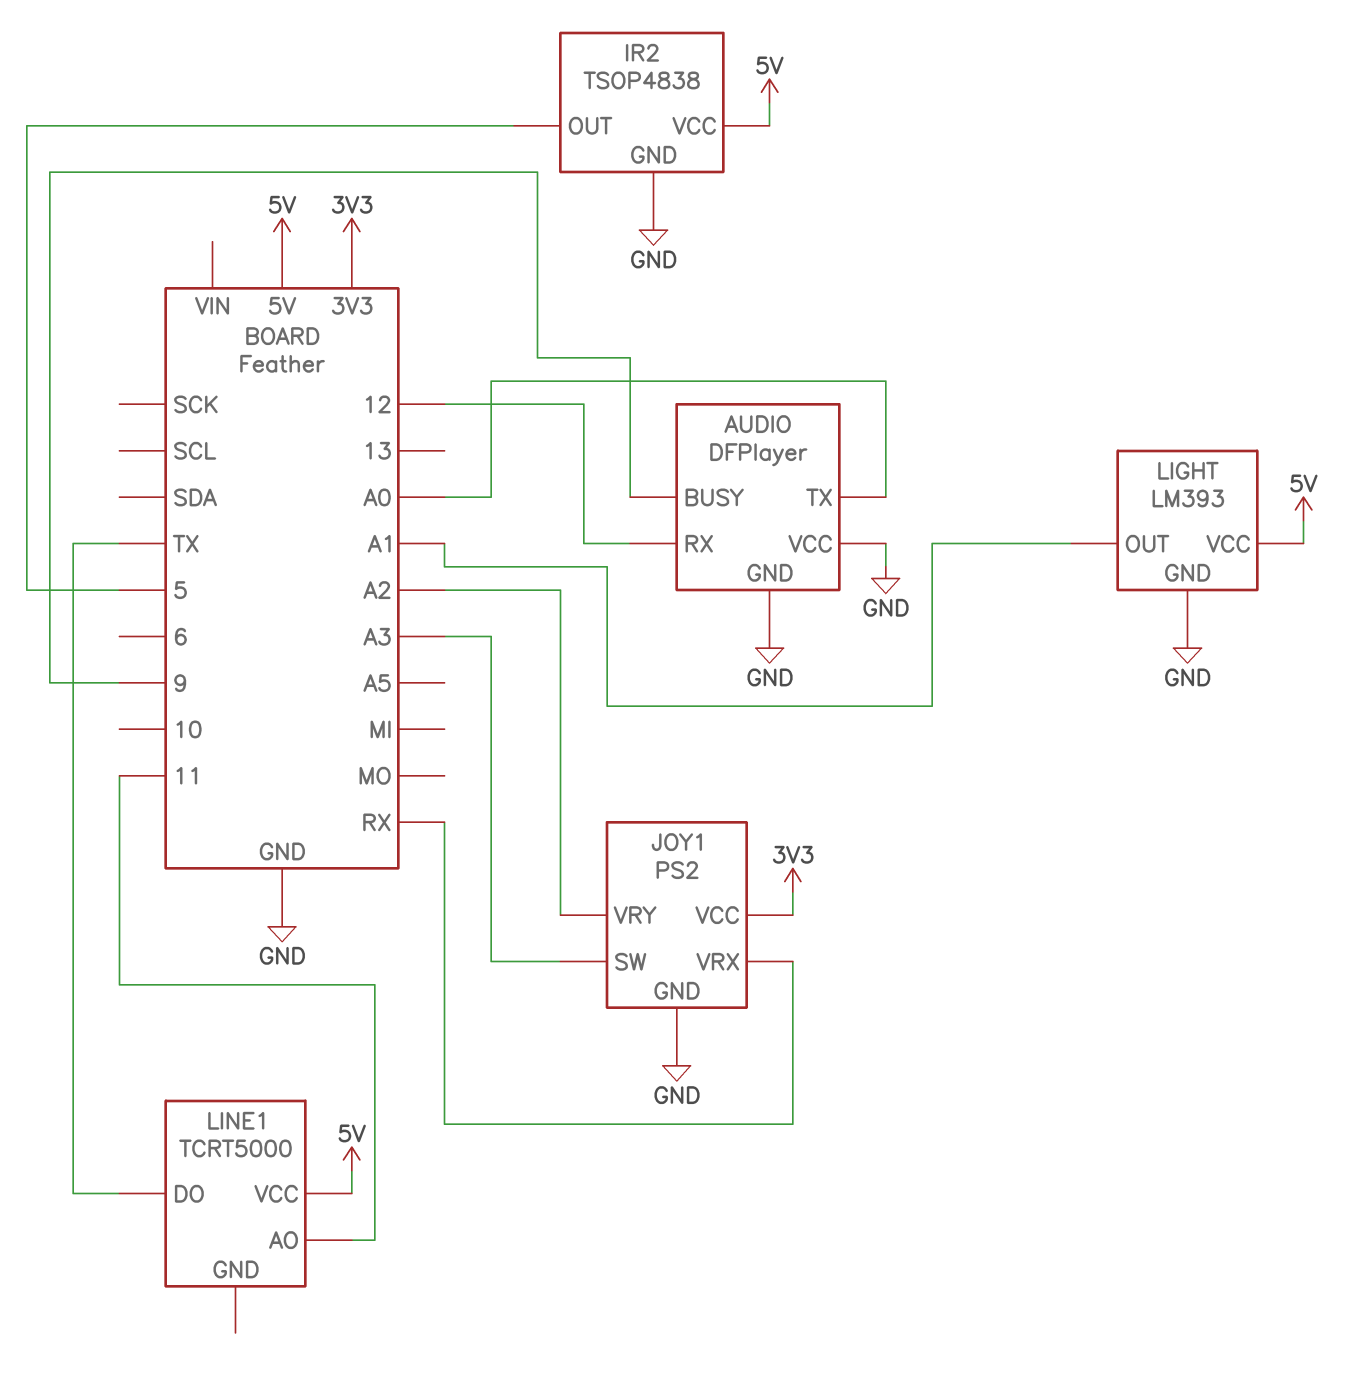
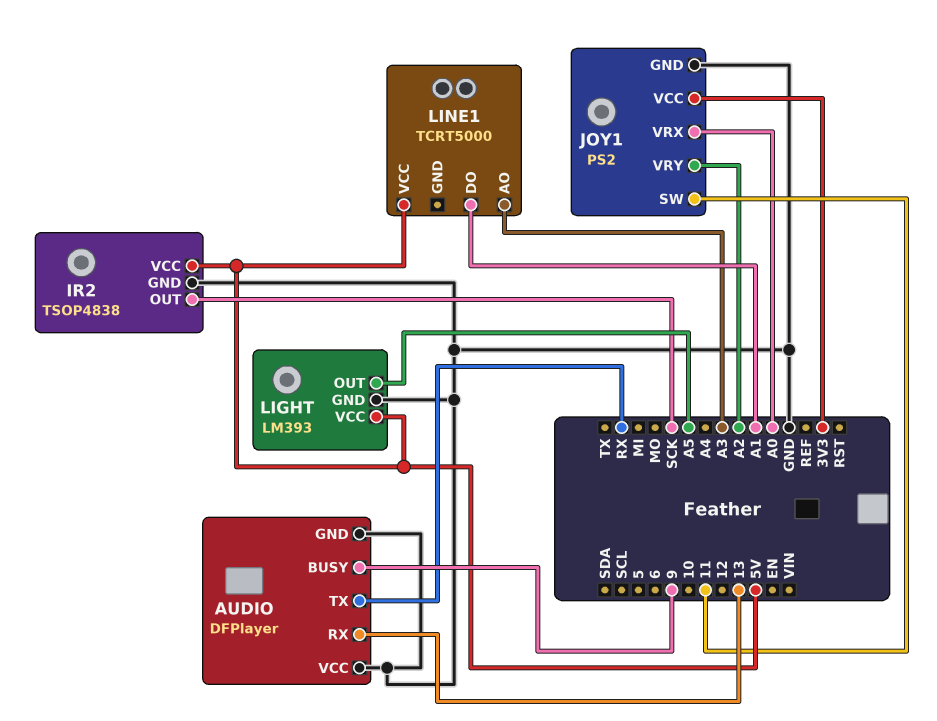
AUDIO pin RX: 12 -> 13
AUDIO pin TX: A0 -> RX
IR2 pin OUT: 5 -> SCK
JOY1 pin SW: A3 -> 11
JOY1 pin VRX: RX -> A0
LIGHT pin OUT: A1 -> A5
LINE1 pin AO: 11 -> A3
LINE1 pin DO: TX -> A1

